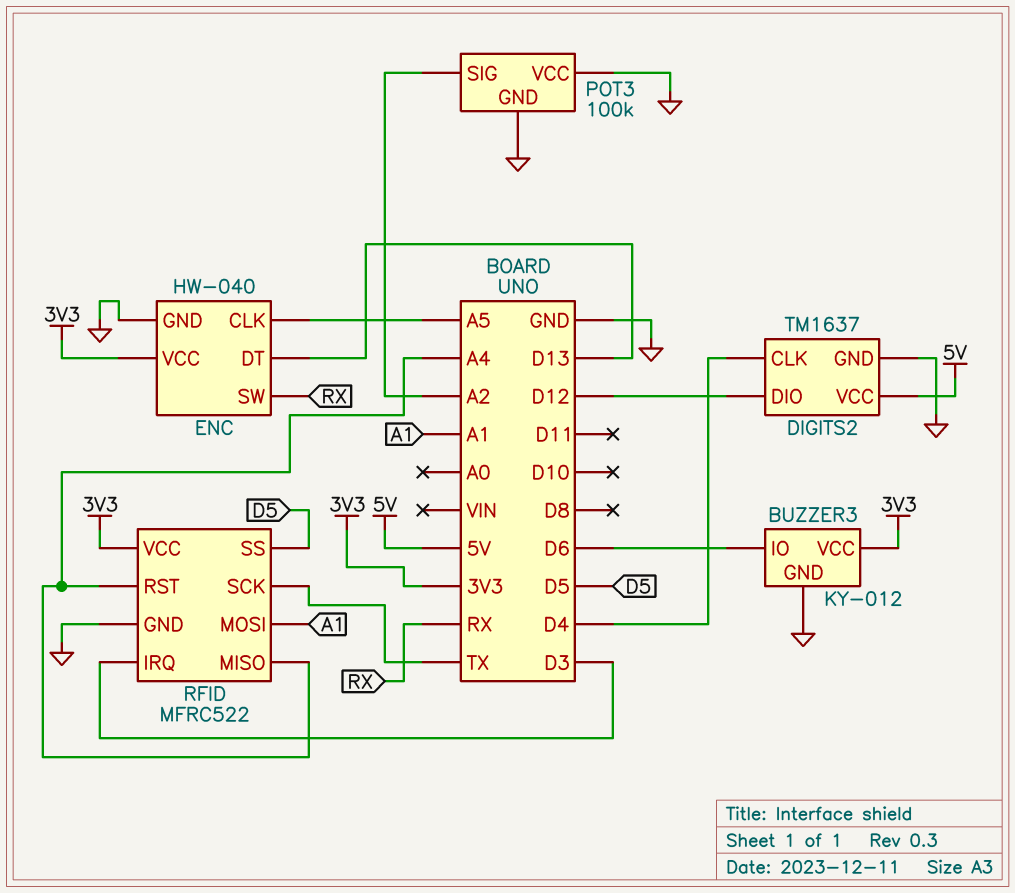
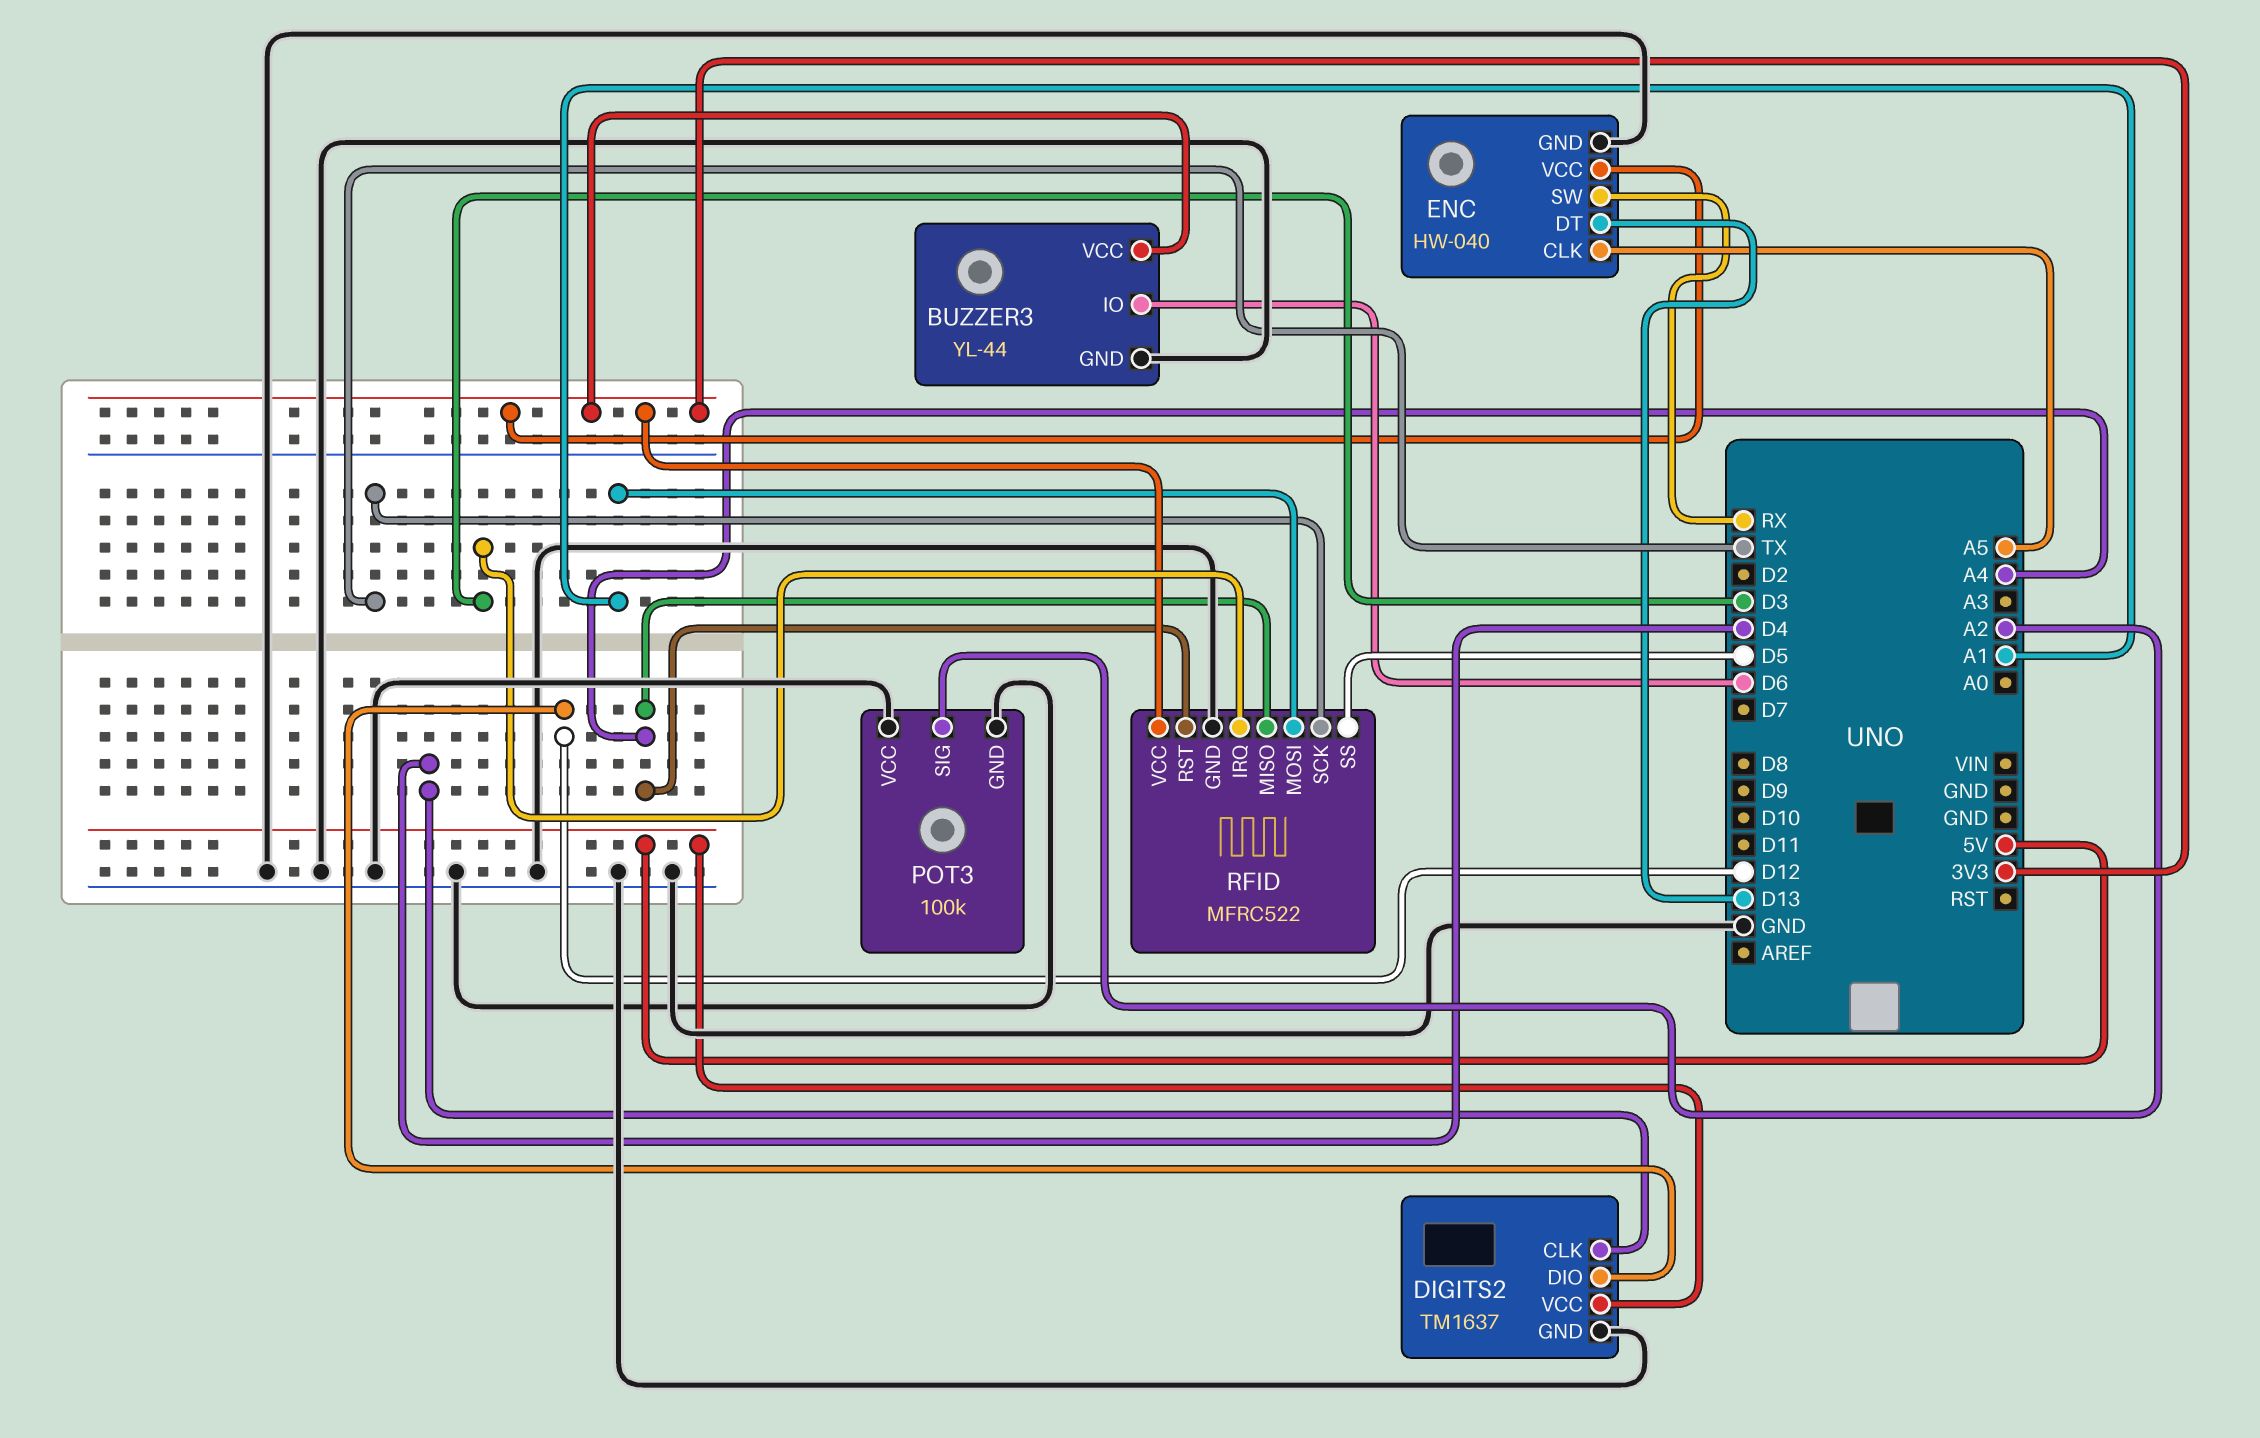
BUZZER3: KY-012 -> YL-44

